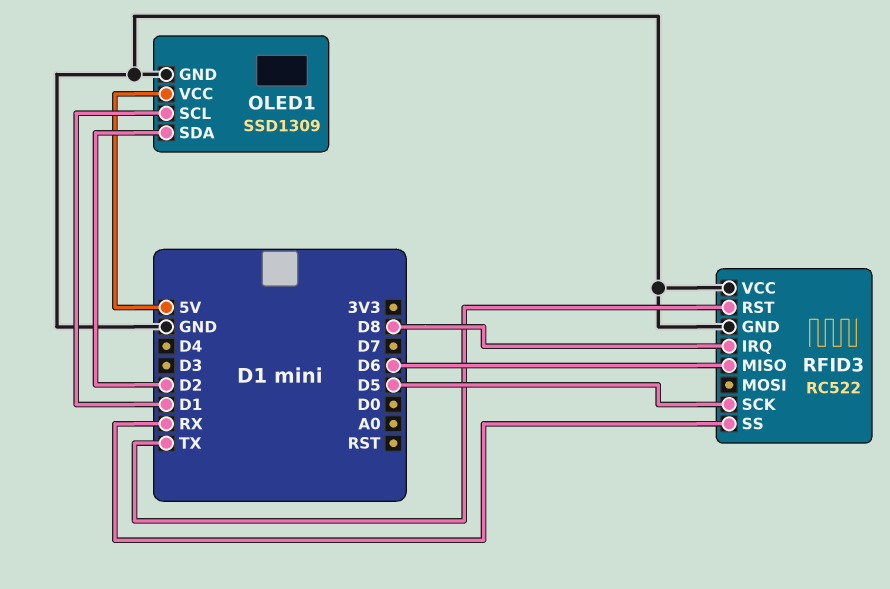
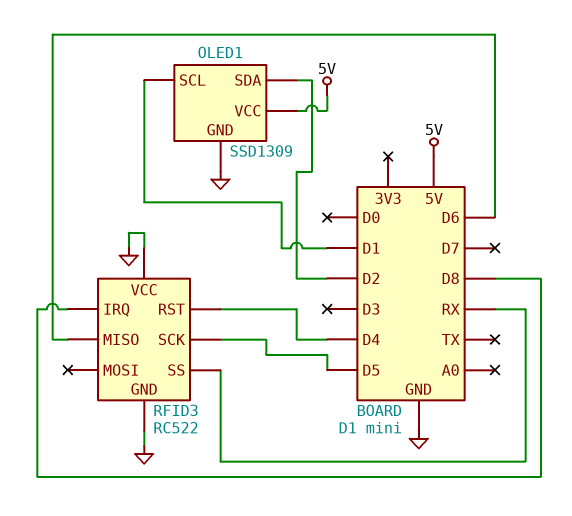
RFID3 pin RST: TX -> D4

